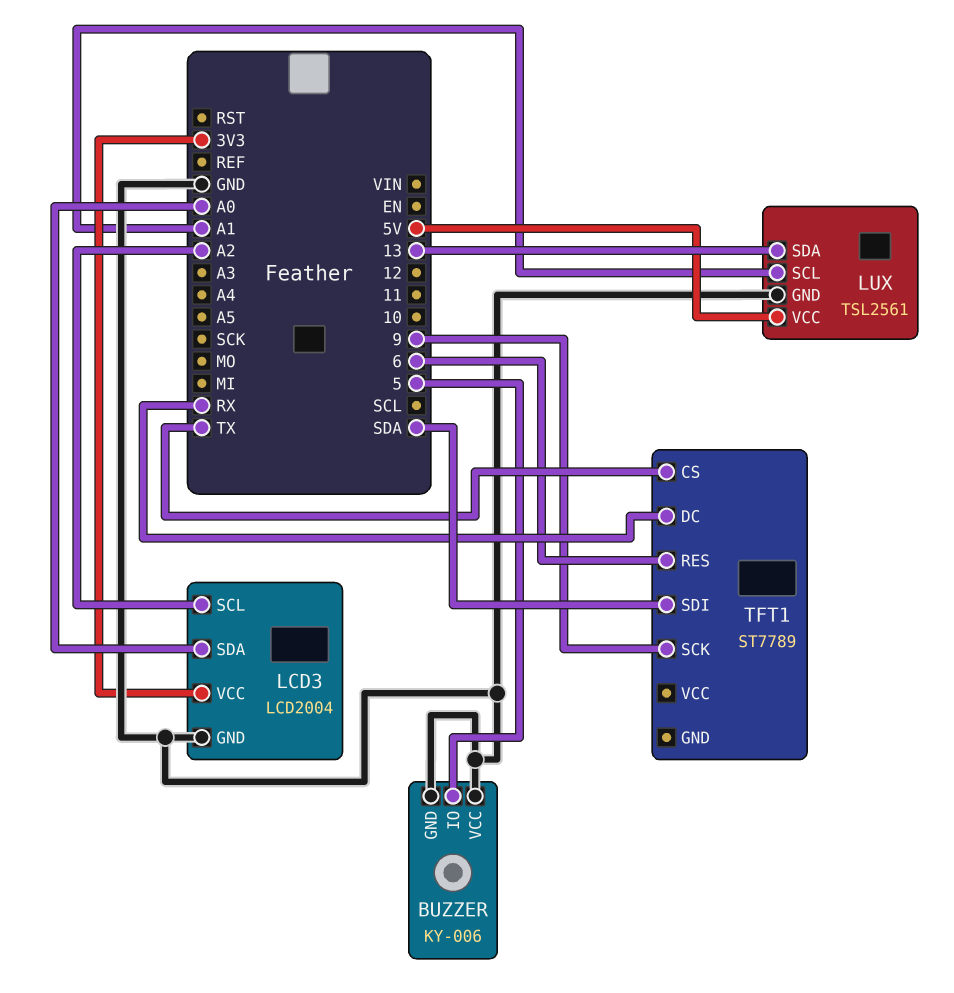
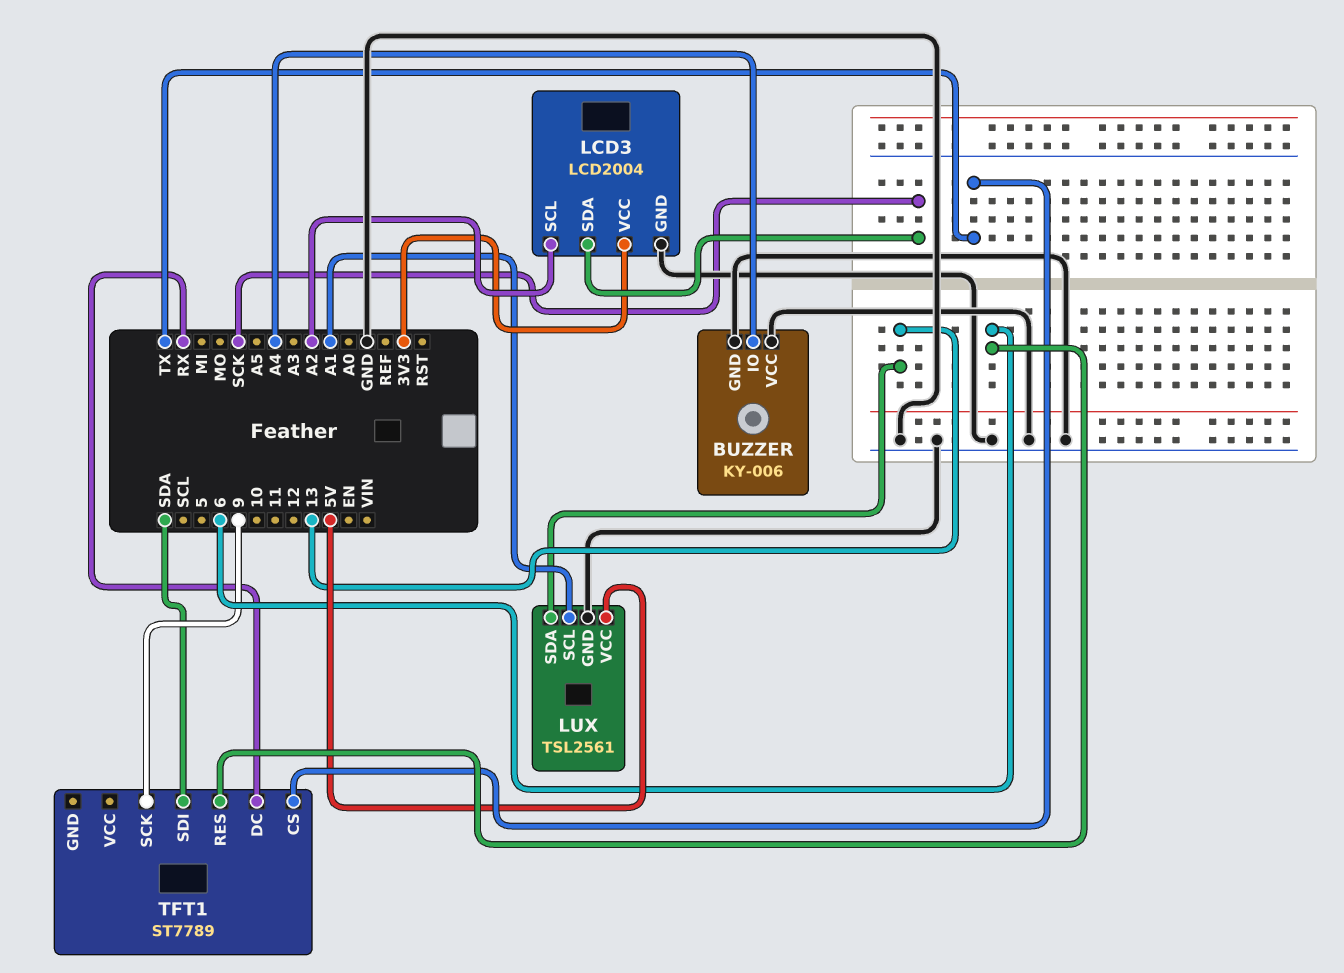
BUZZER pin IO: 5 -> A4
LCD3 pin SDA: A0 -> SCK

